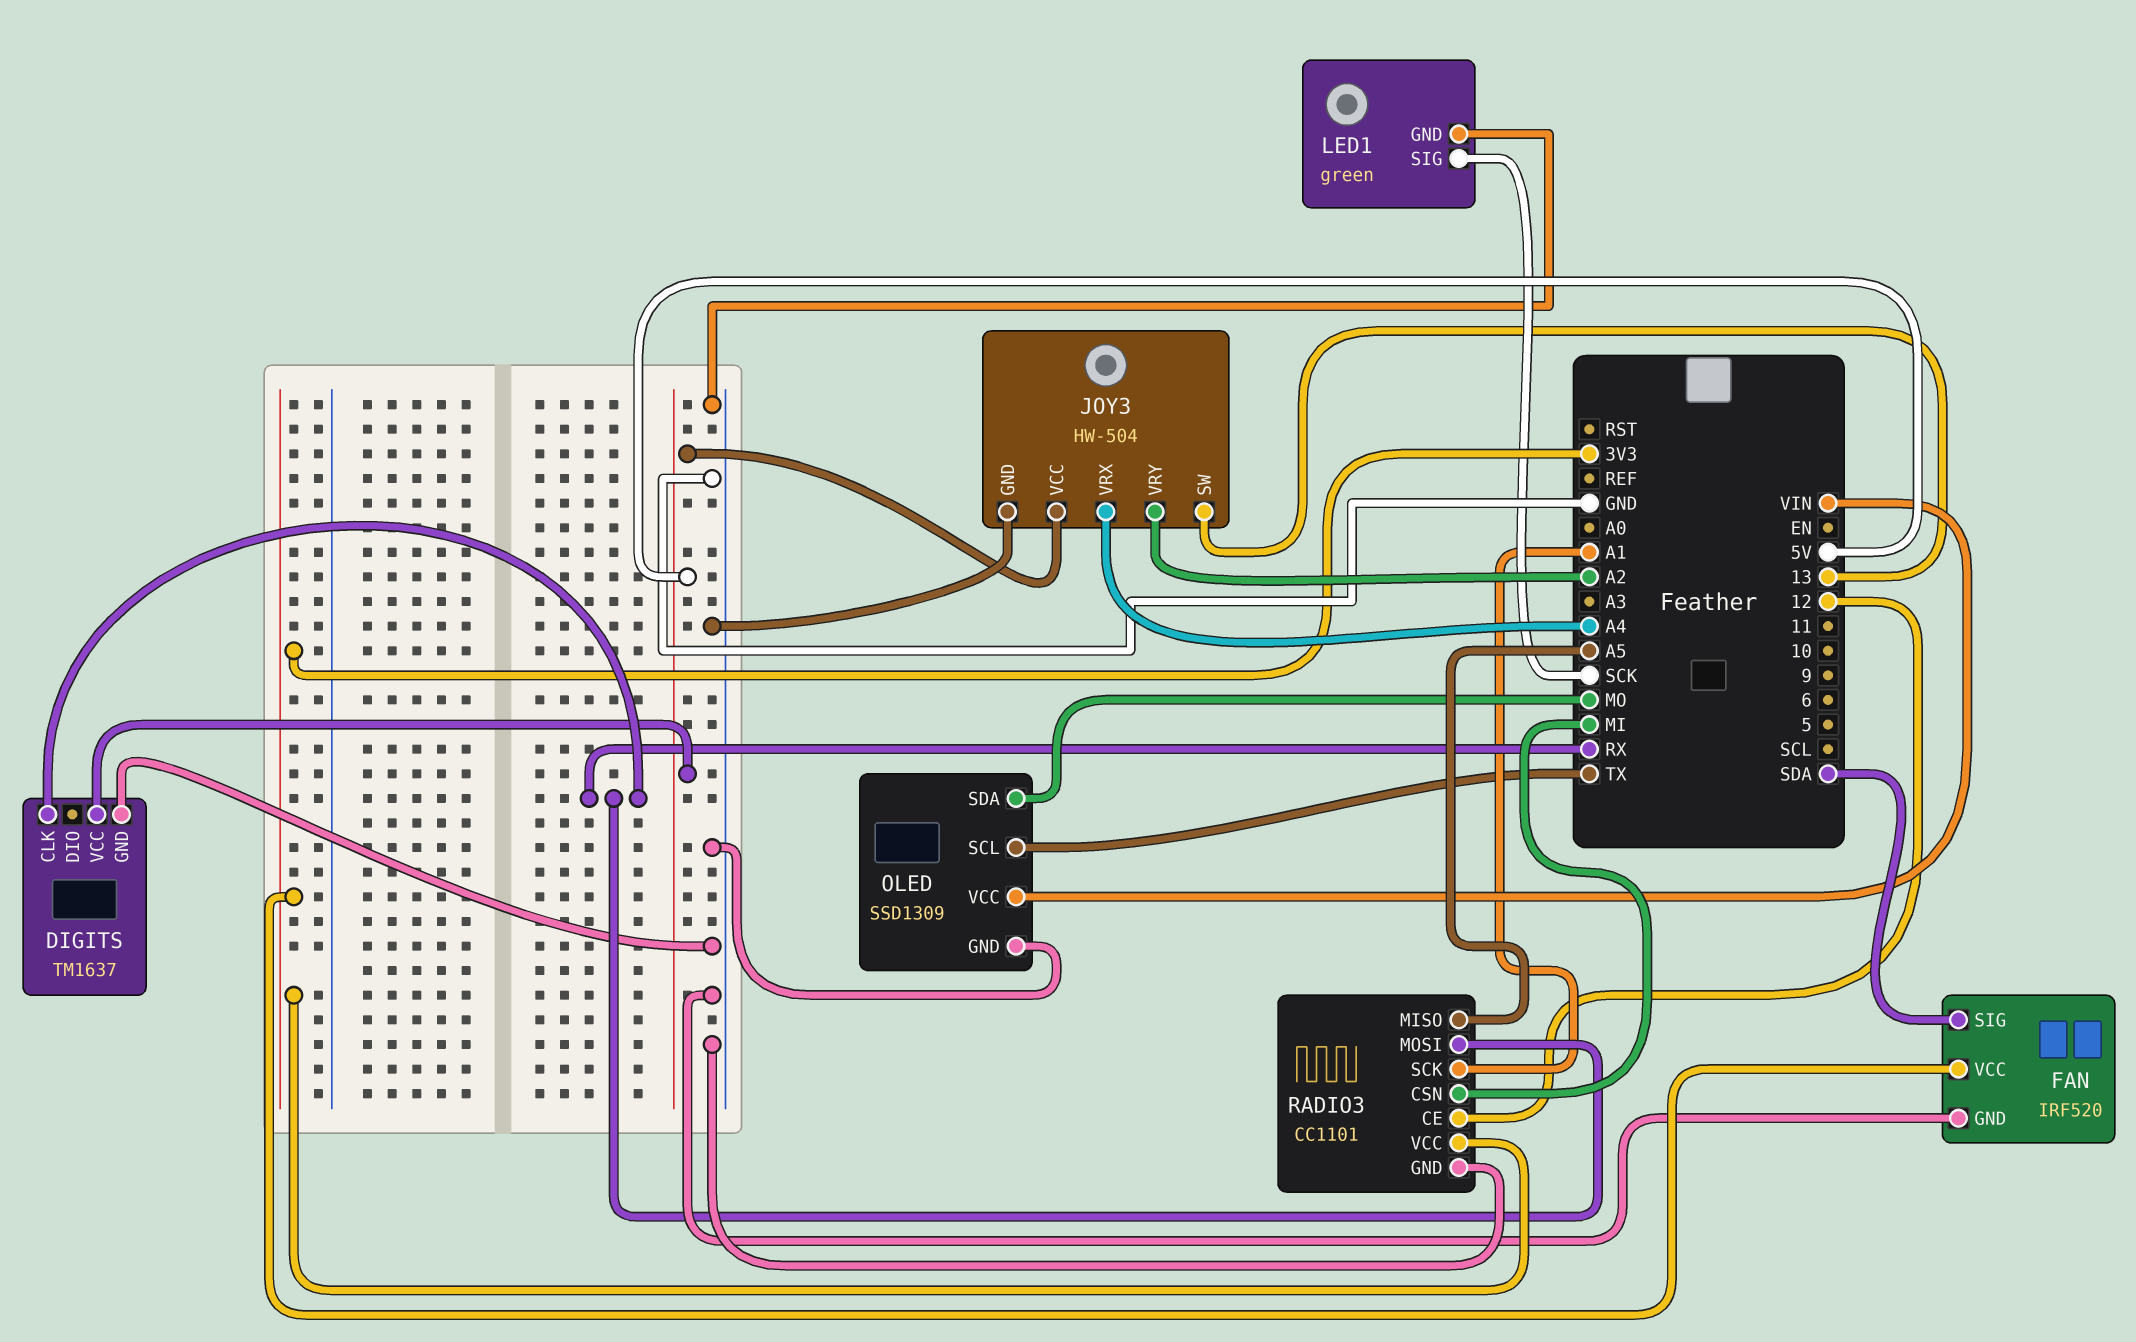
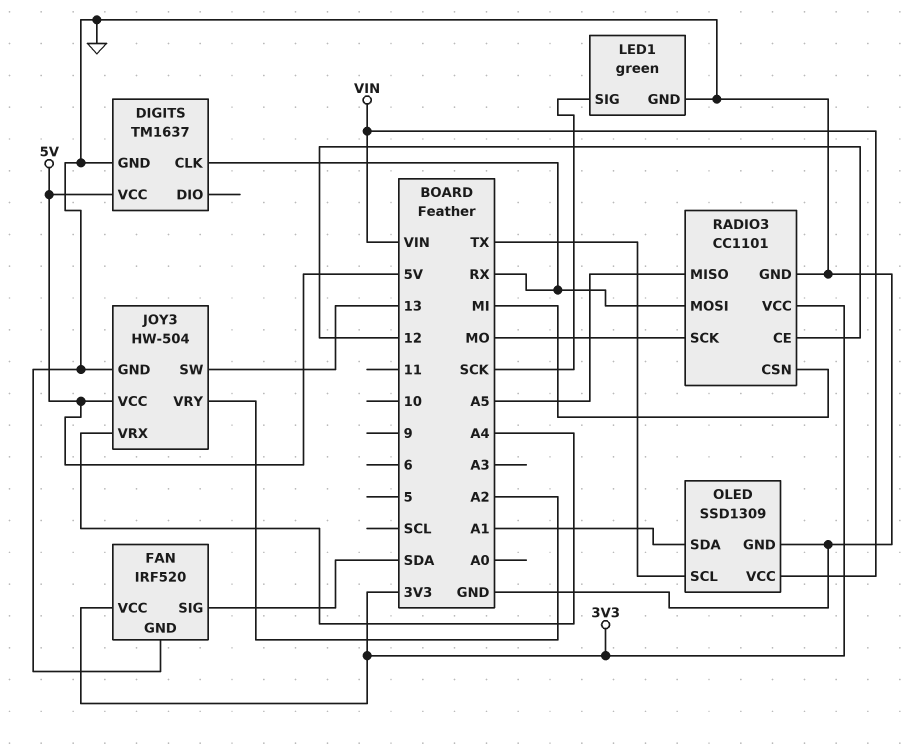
OLED pin SDA: MO -> A1
RADIO3 pin SCK: A1 -> MO

